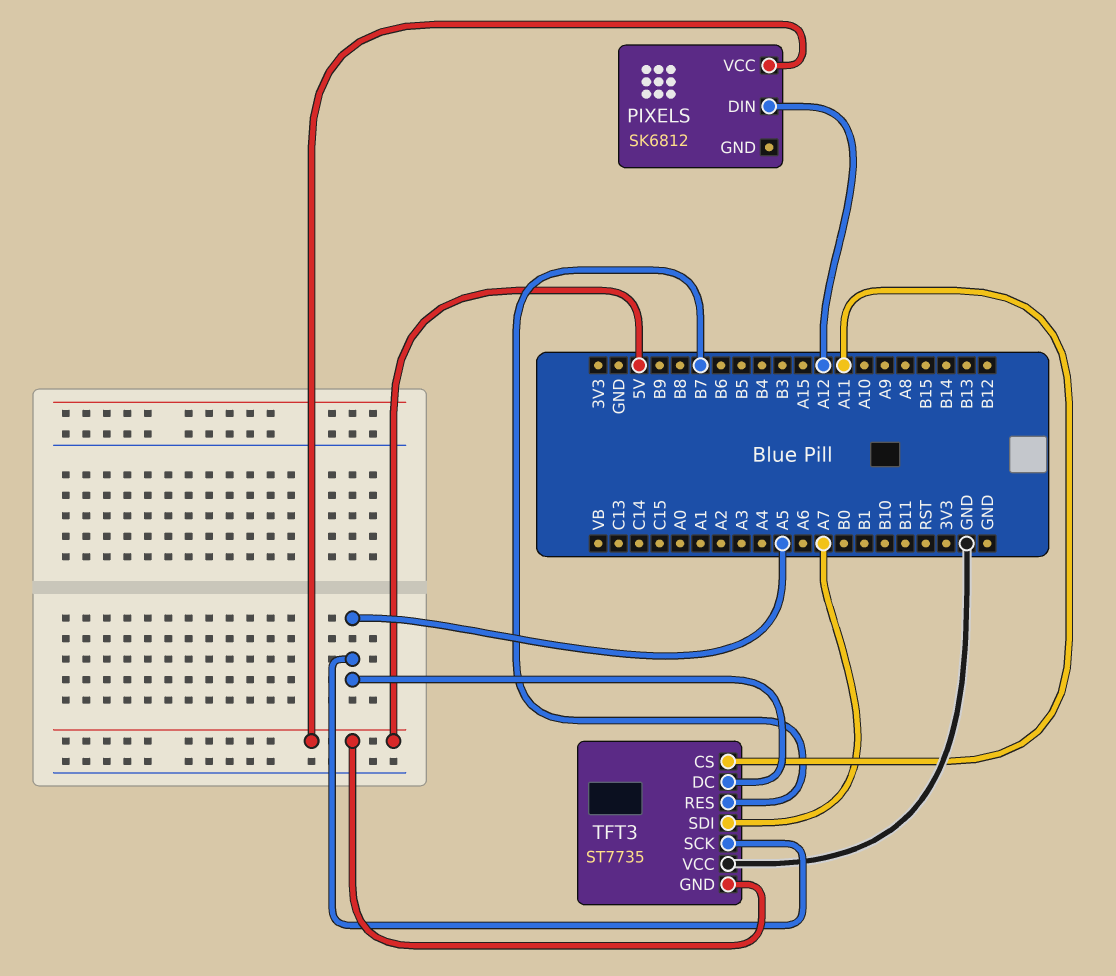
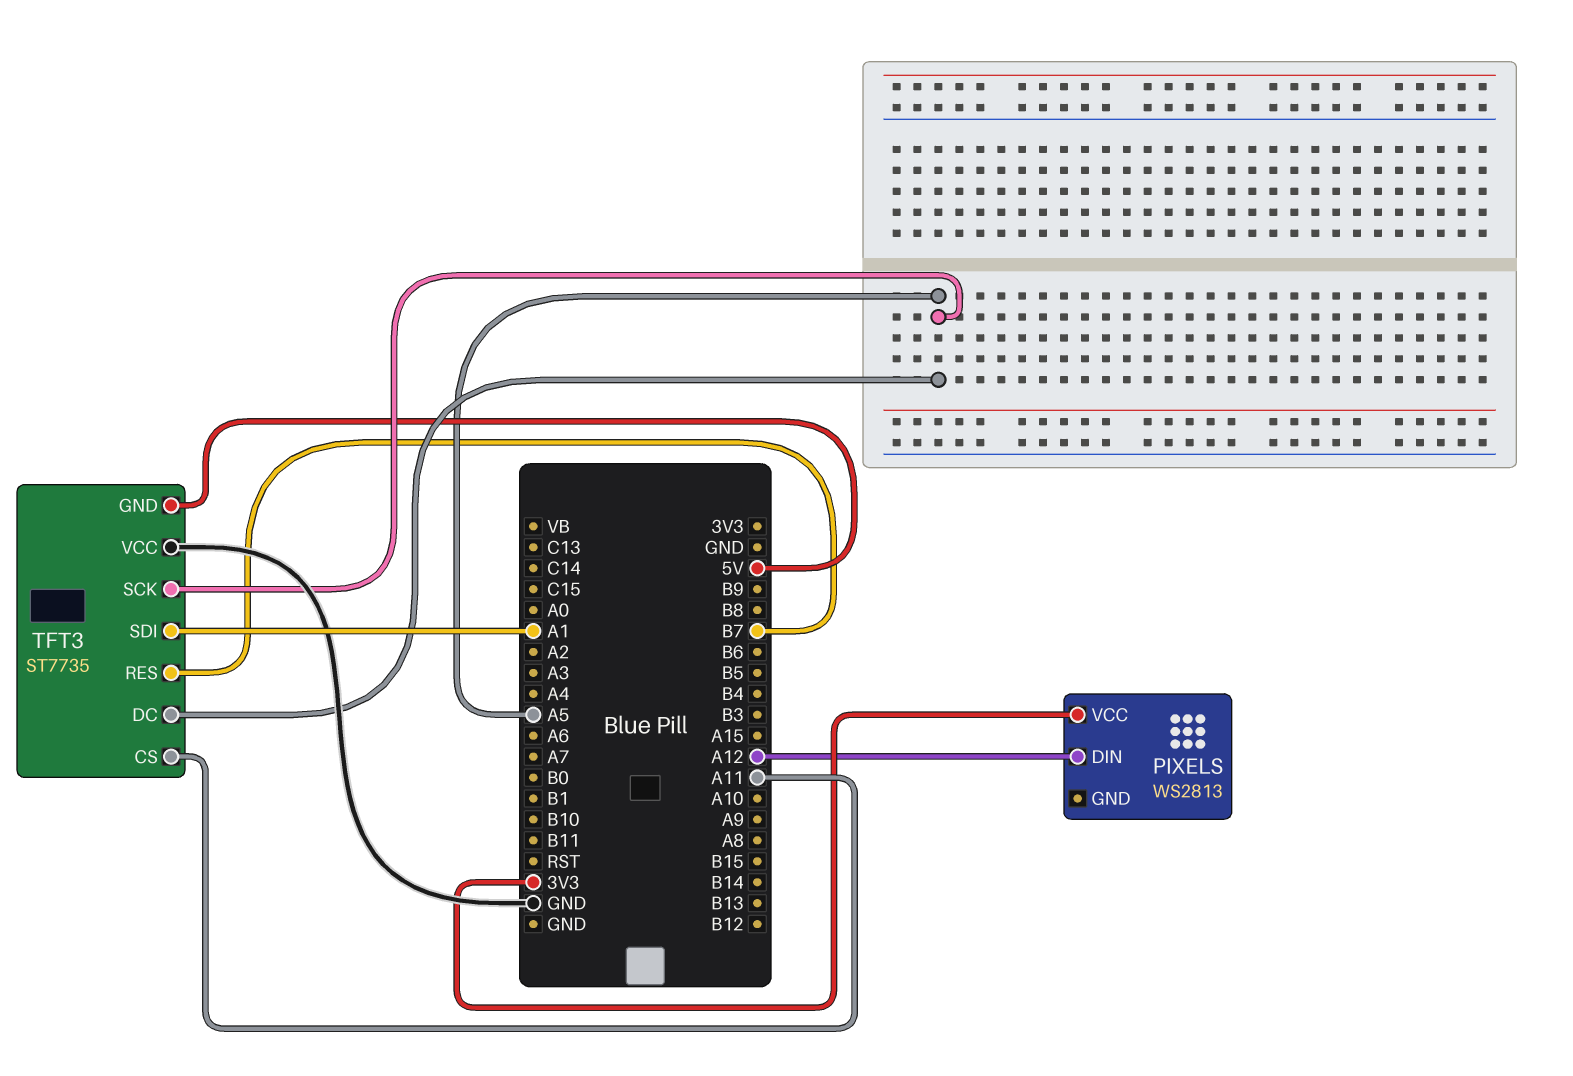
PIXELS: SK6812 -> WS2813
PIXELS pin VCC: 5V -> 3V3
TFT3 pin SDI: A7 -> A1

